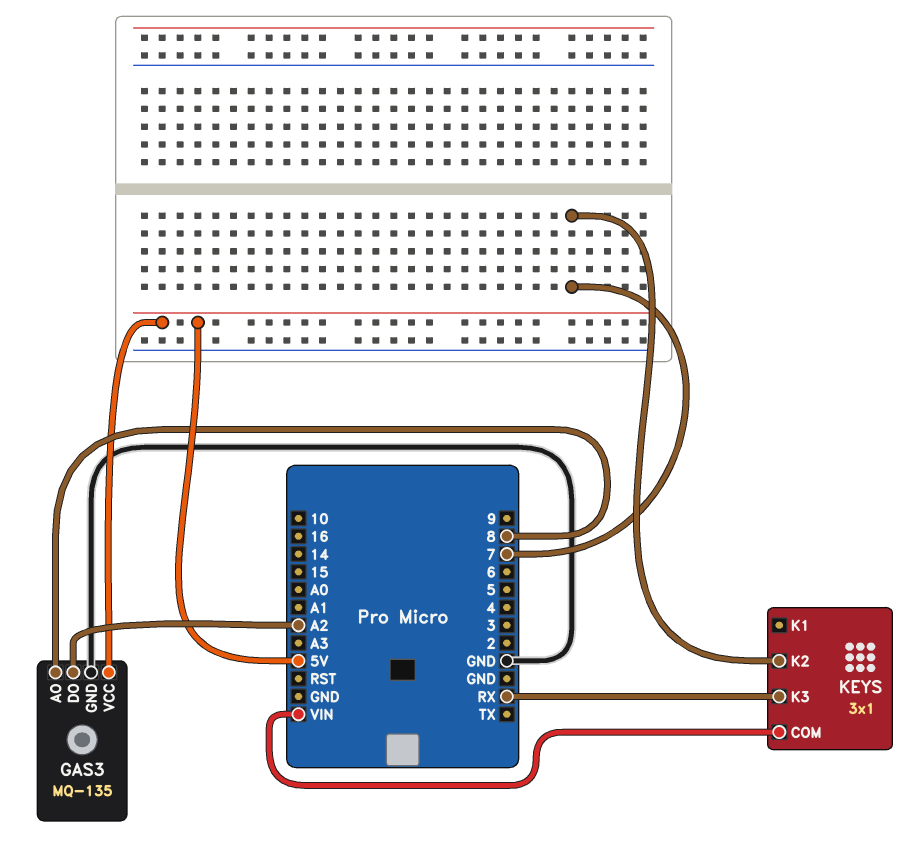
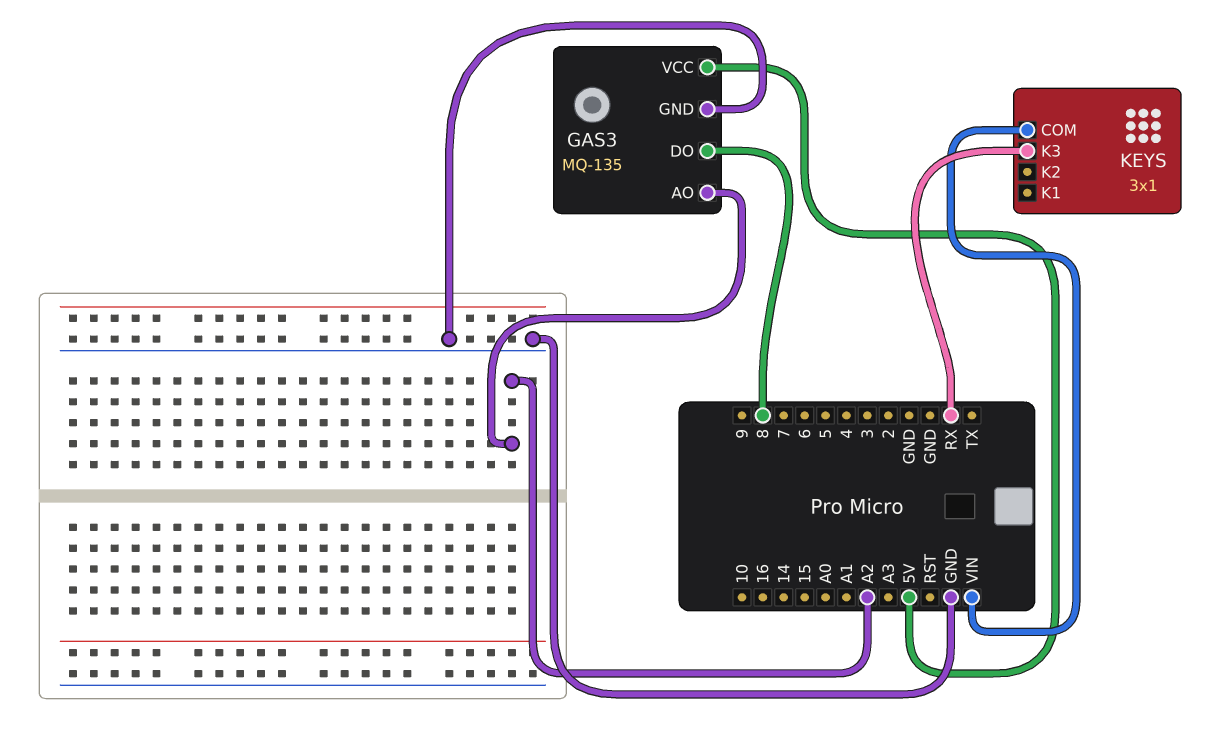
GAS3 pin AO: 8 -> A2
GAS3 pin DO: A2 -> 8
KEYS pin K2: 7 -> none

